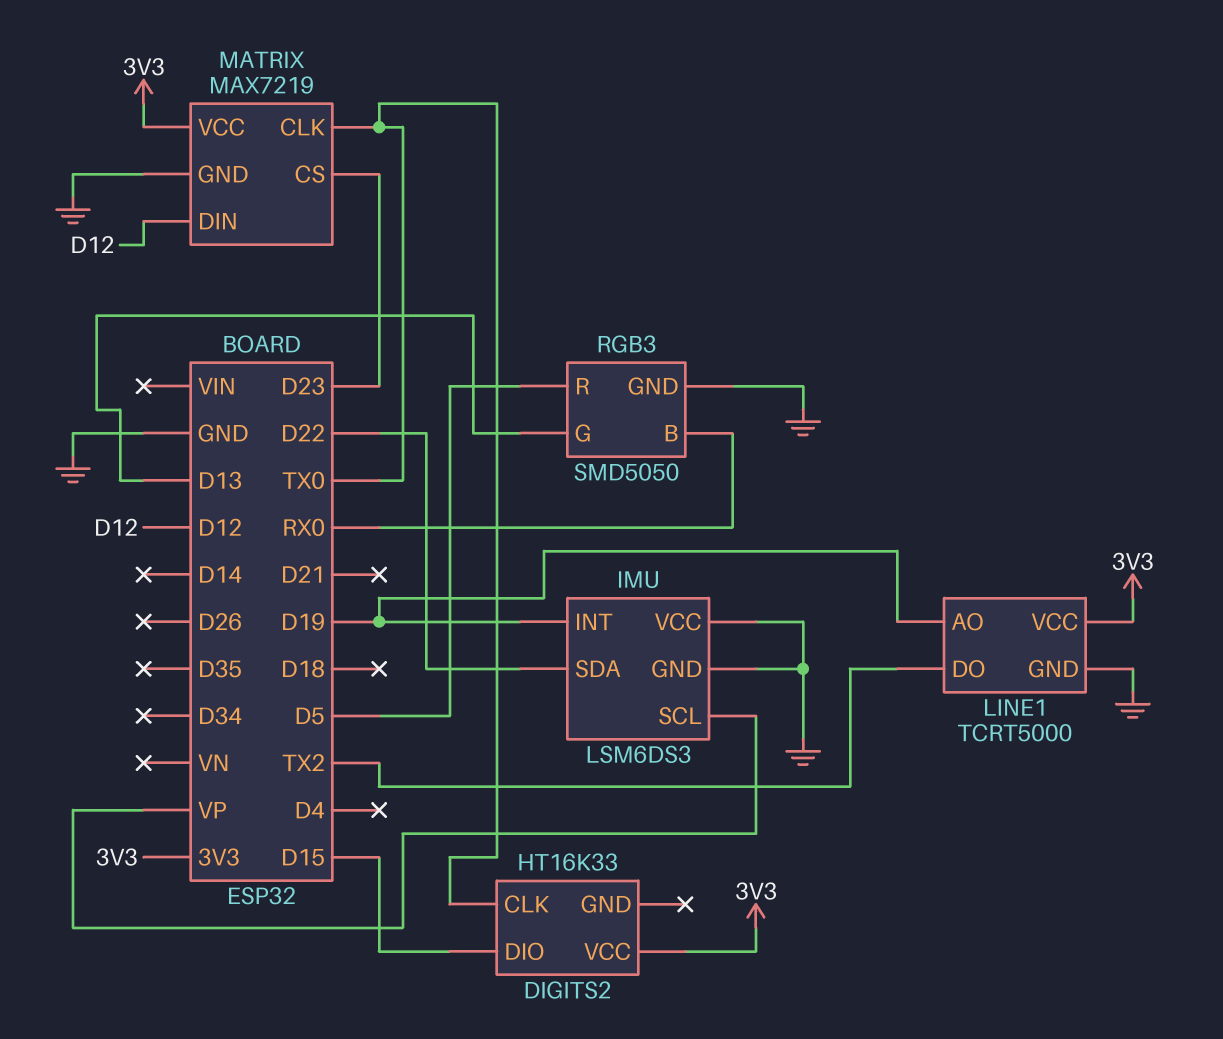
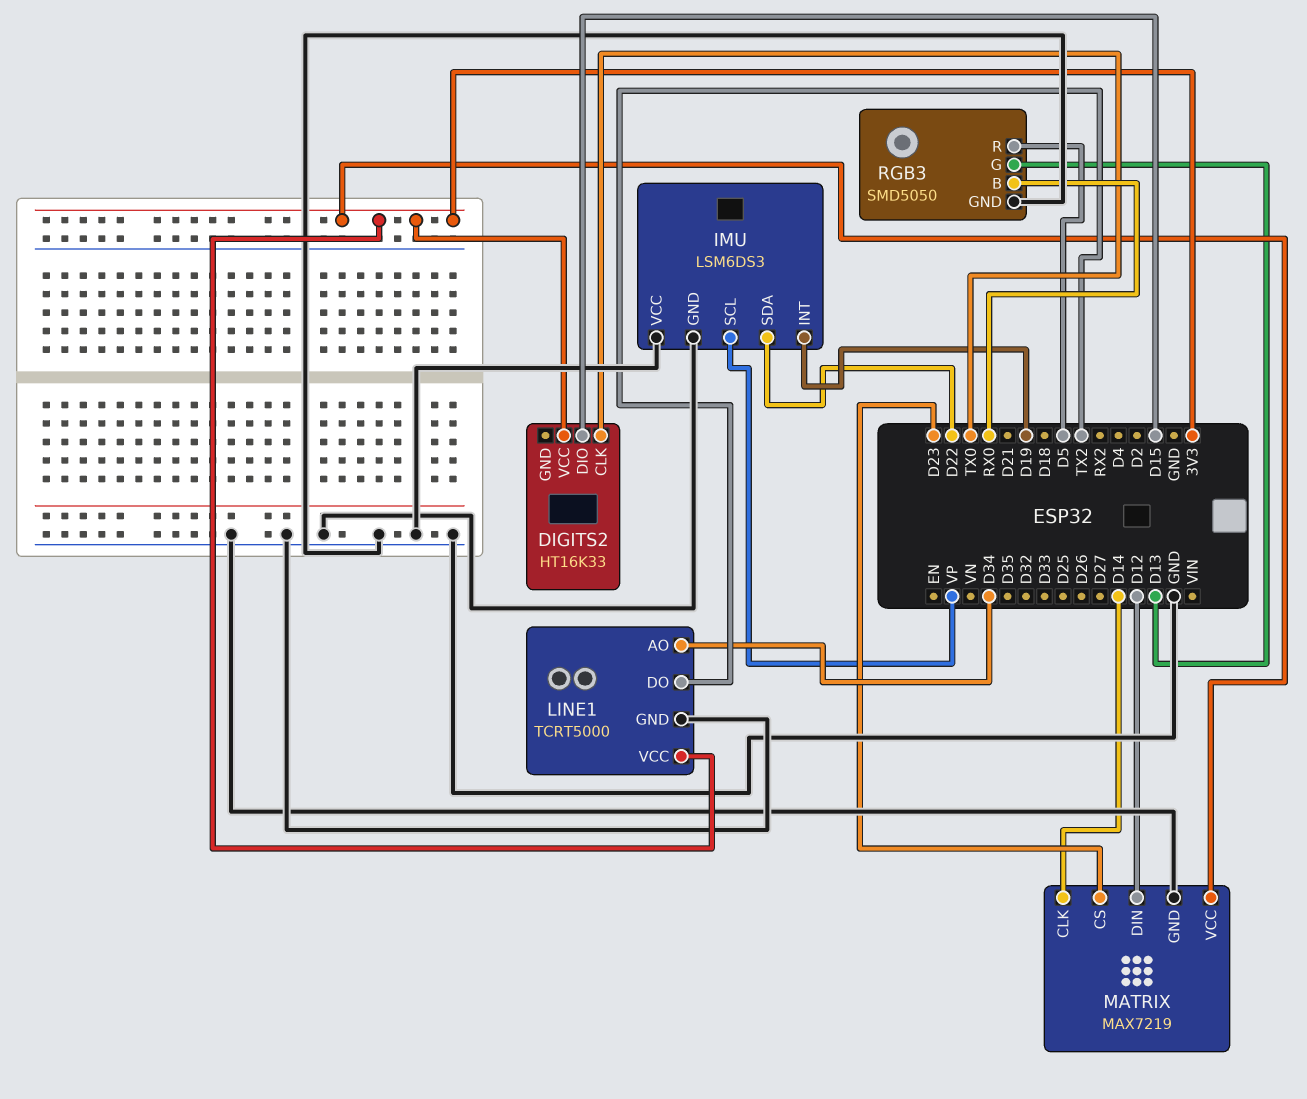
LINE1 pin AO: D19 -> D34
MATRIX pin CLK: TX0 -> D14

